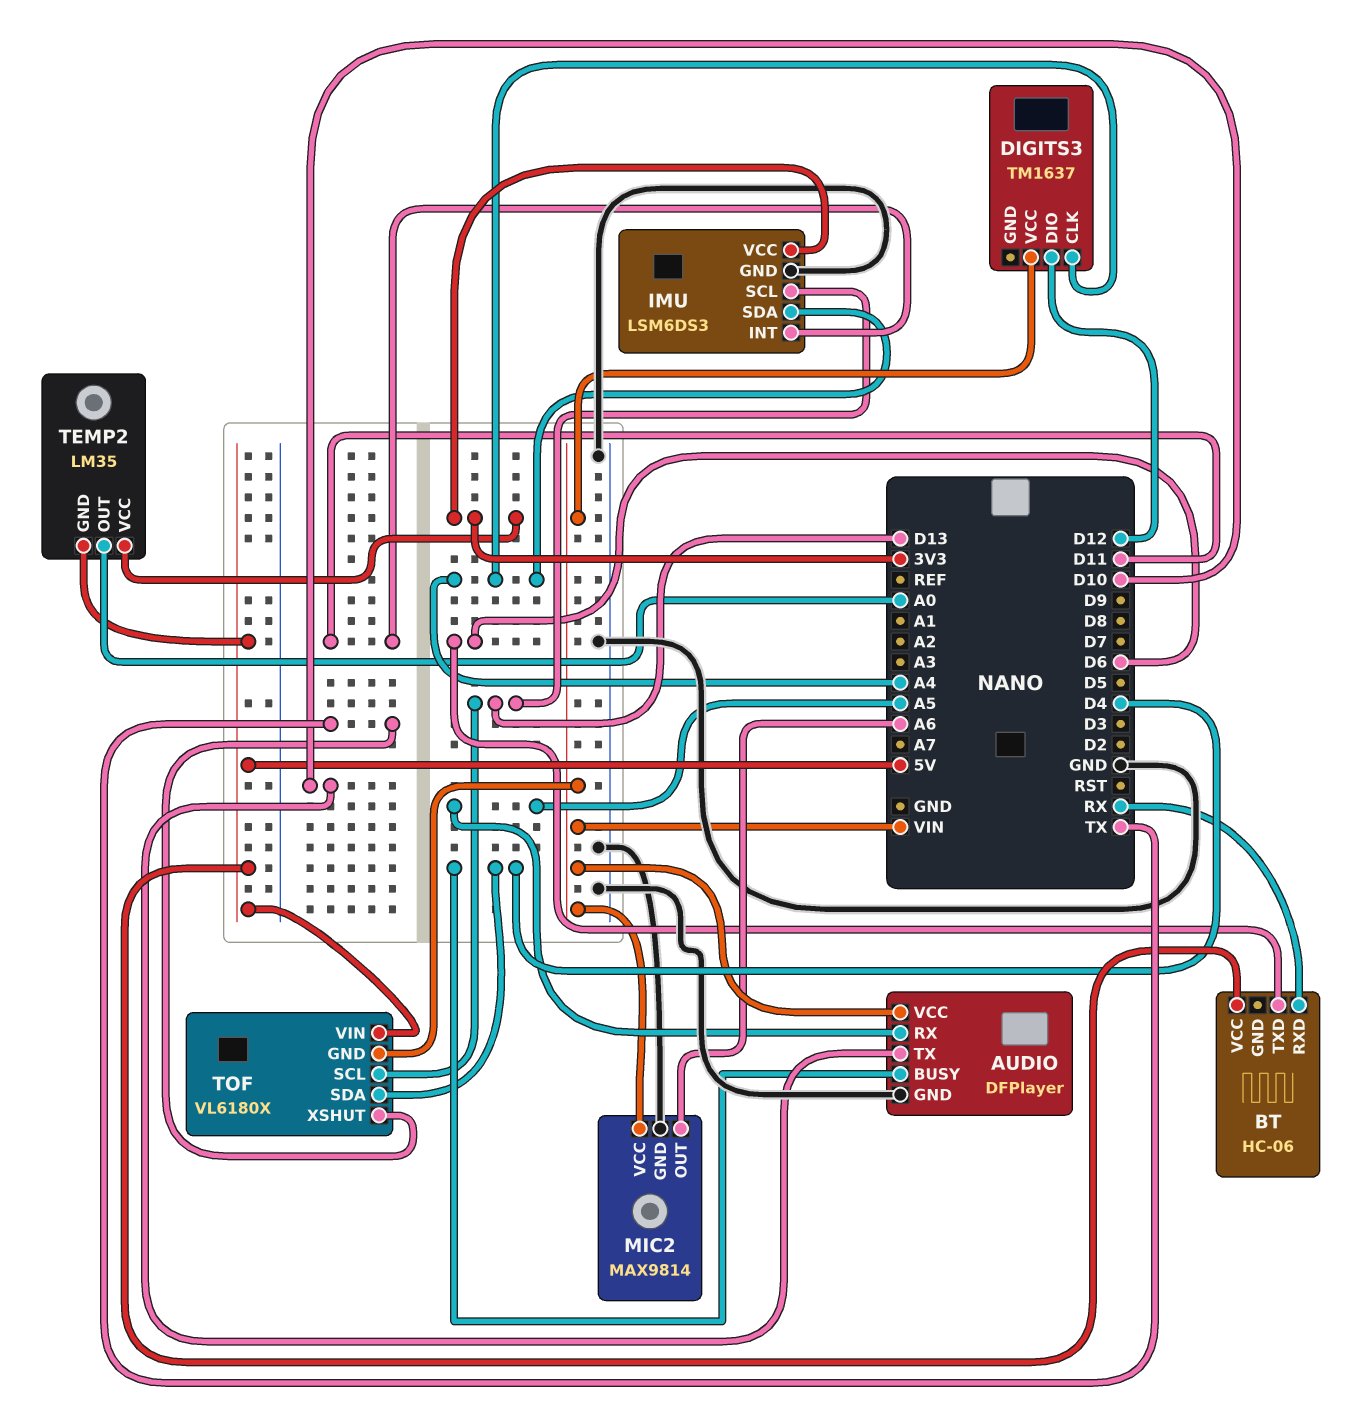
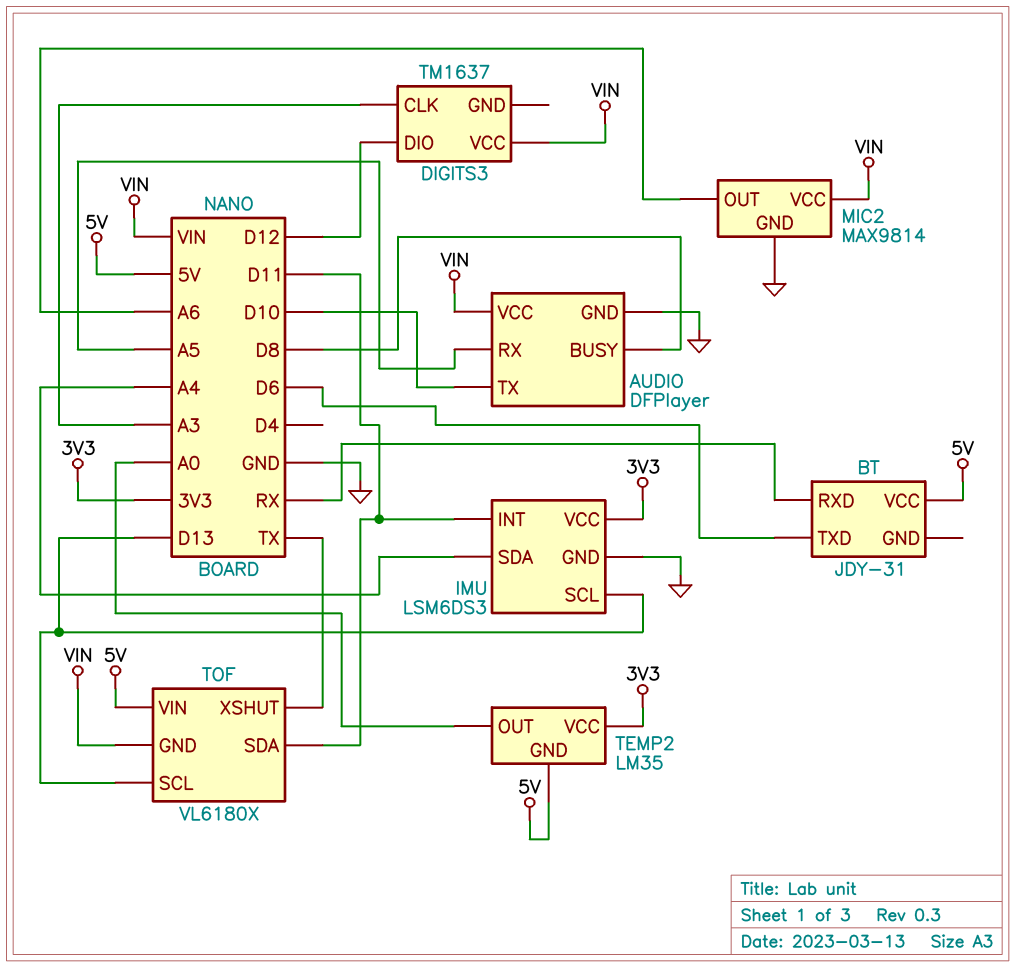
AUDIO pin BUSY: D4 -> D8
BT: HC-06 -> JDY-31
DIGITS3 pin CLK: A4 -> A3
TOF pin SDA: D4 -> D11

